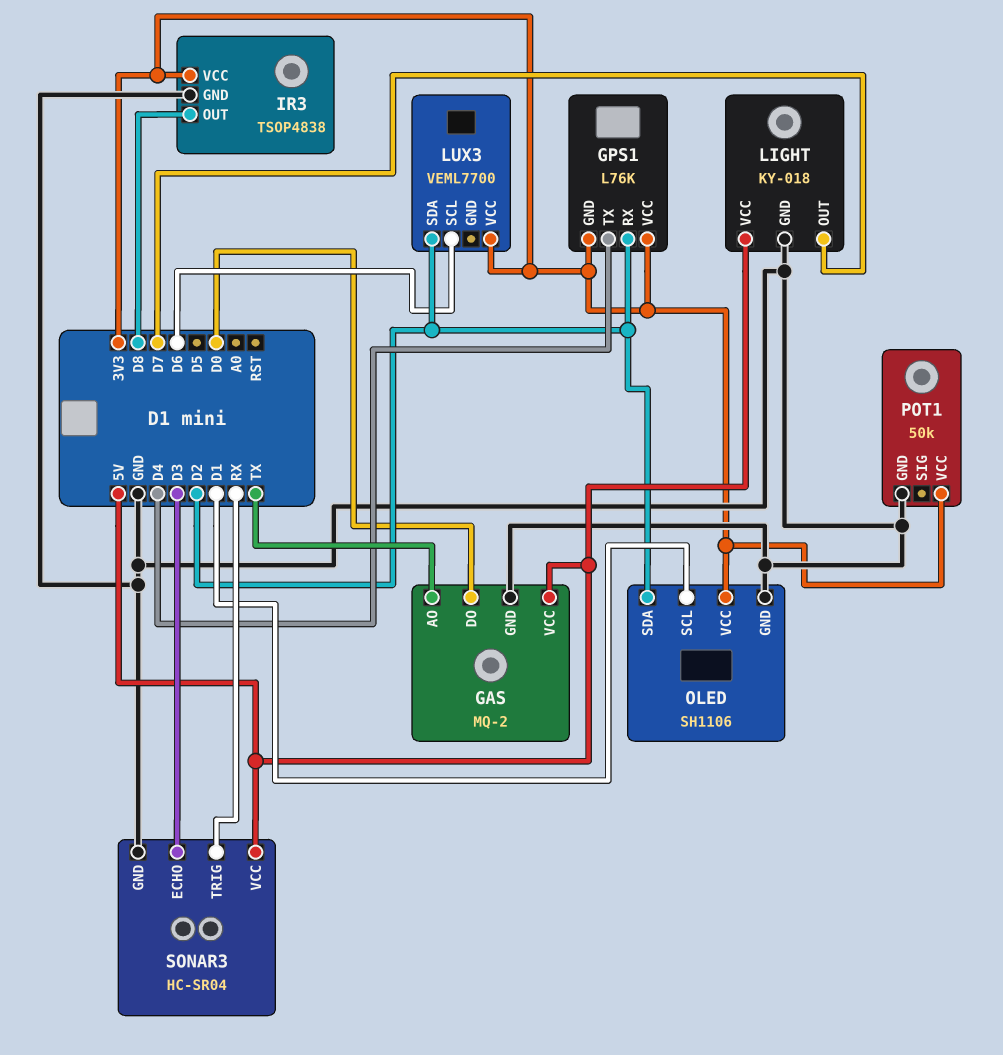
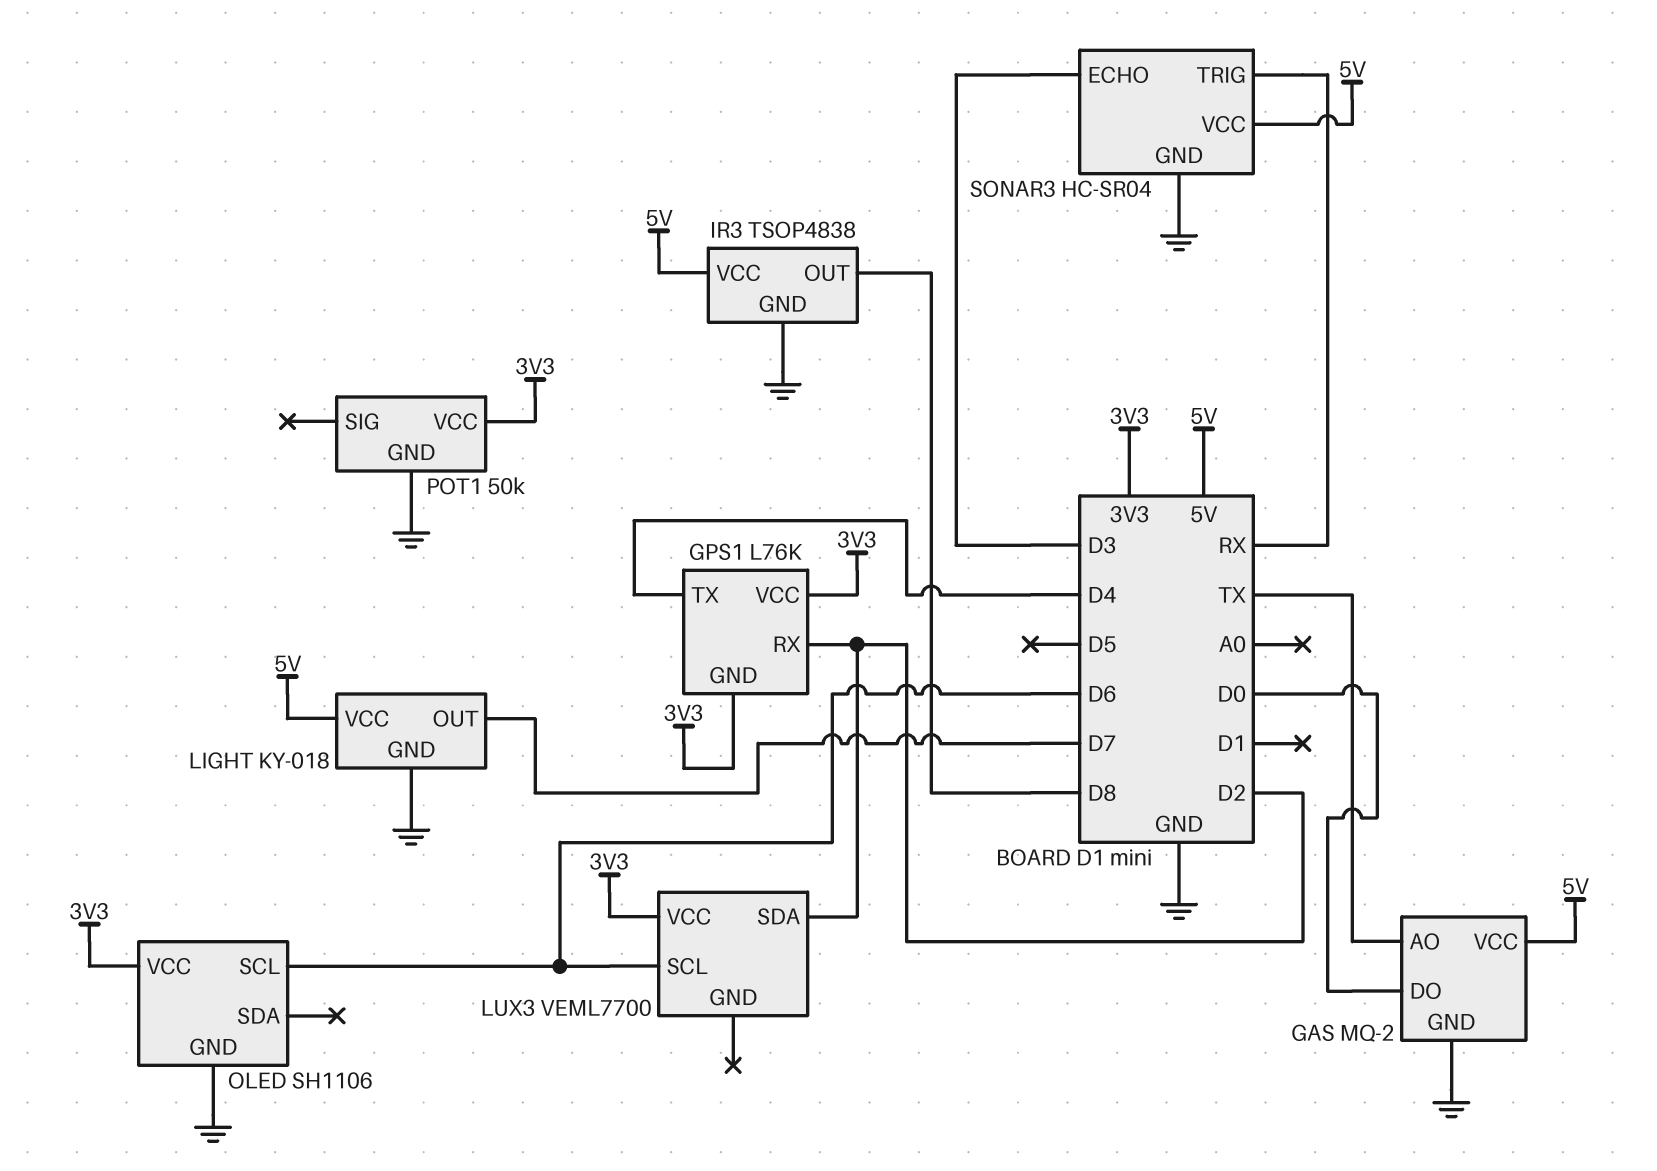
IR3 pin VCC: 3V3 -> 5V
OLED pin SCL: D1 -> D6
OLED pin SDA: D2 -> none

